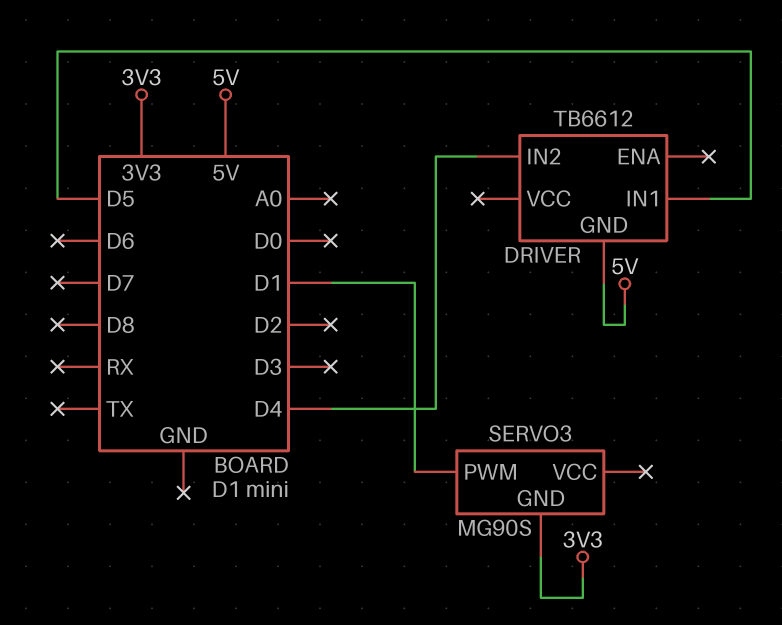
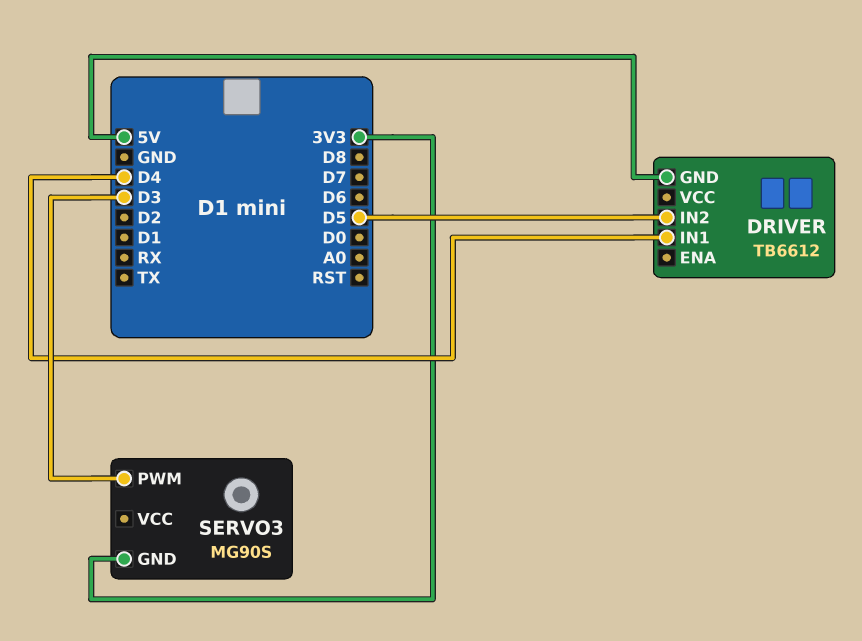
DRIVER pin IN1: D5 -> D4
DRIVER pin IN2: D4 -> D5
SERVO3 pin PWM: D1 -> D3

